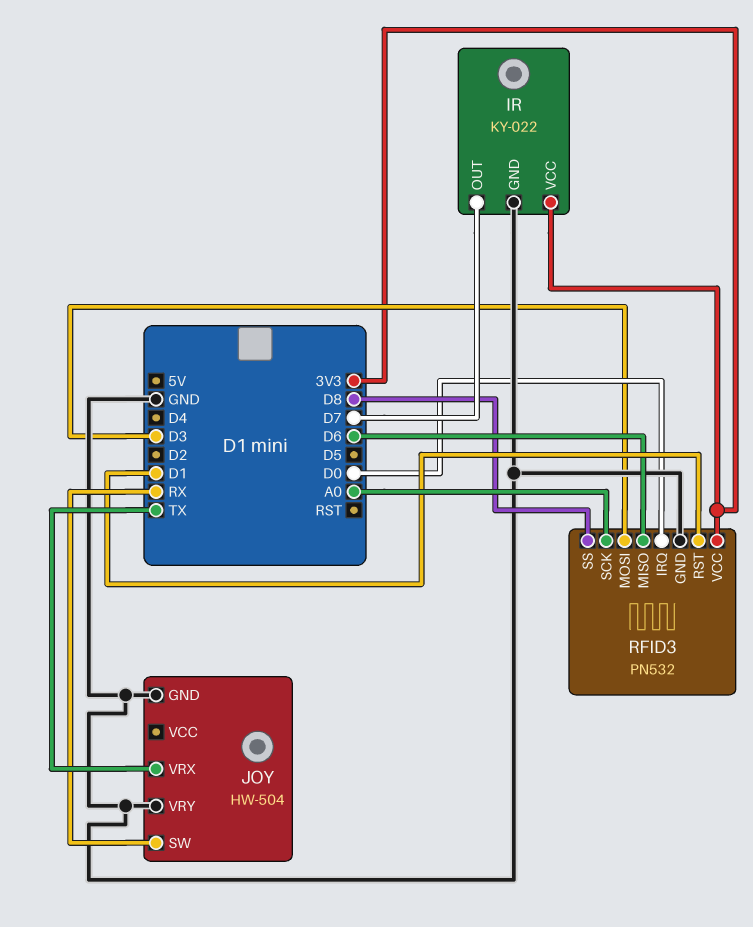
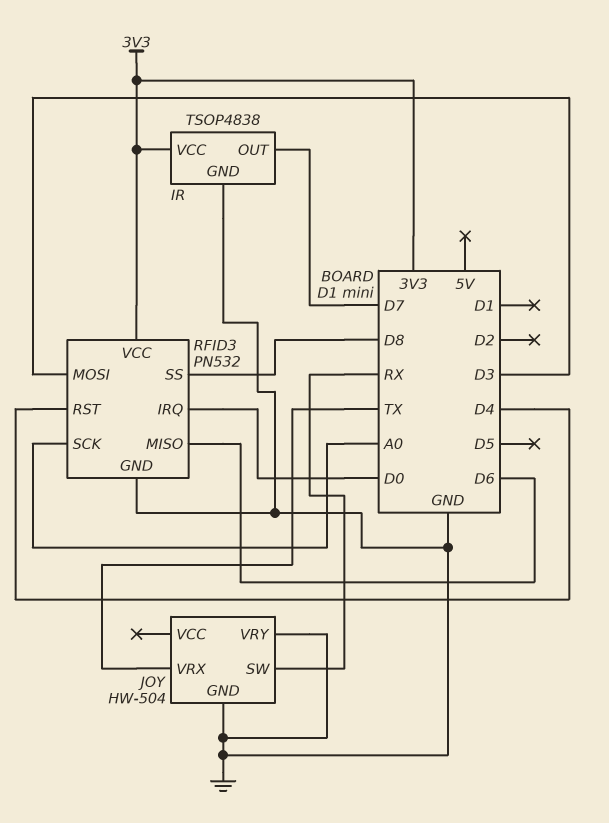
IR: KY-022 -> TSOP4838
RFID3 pin RST: D1 -> D4

